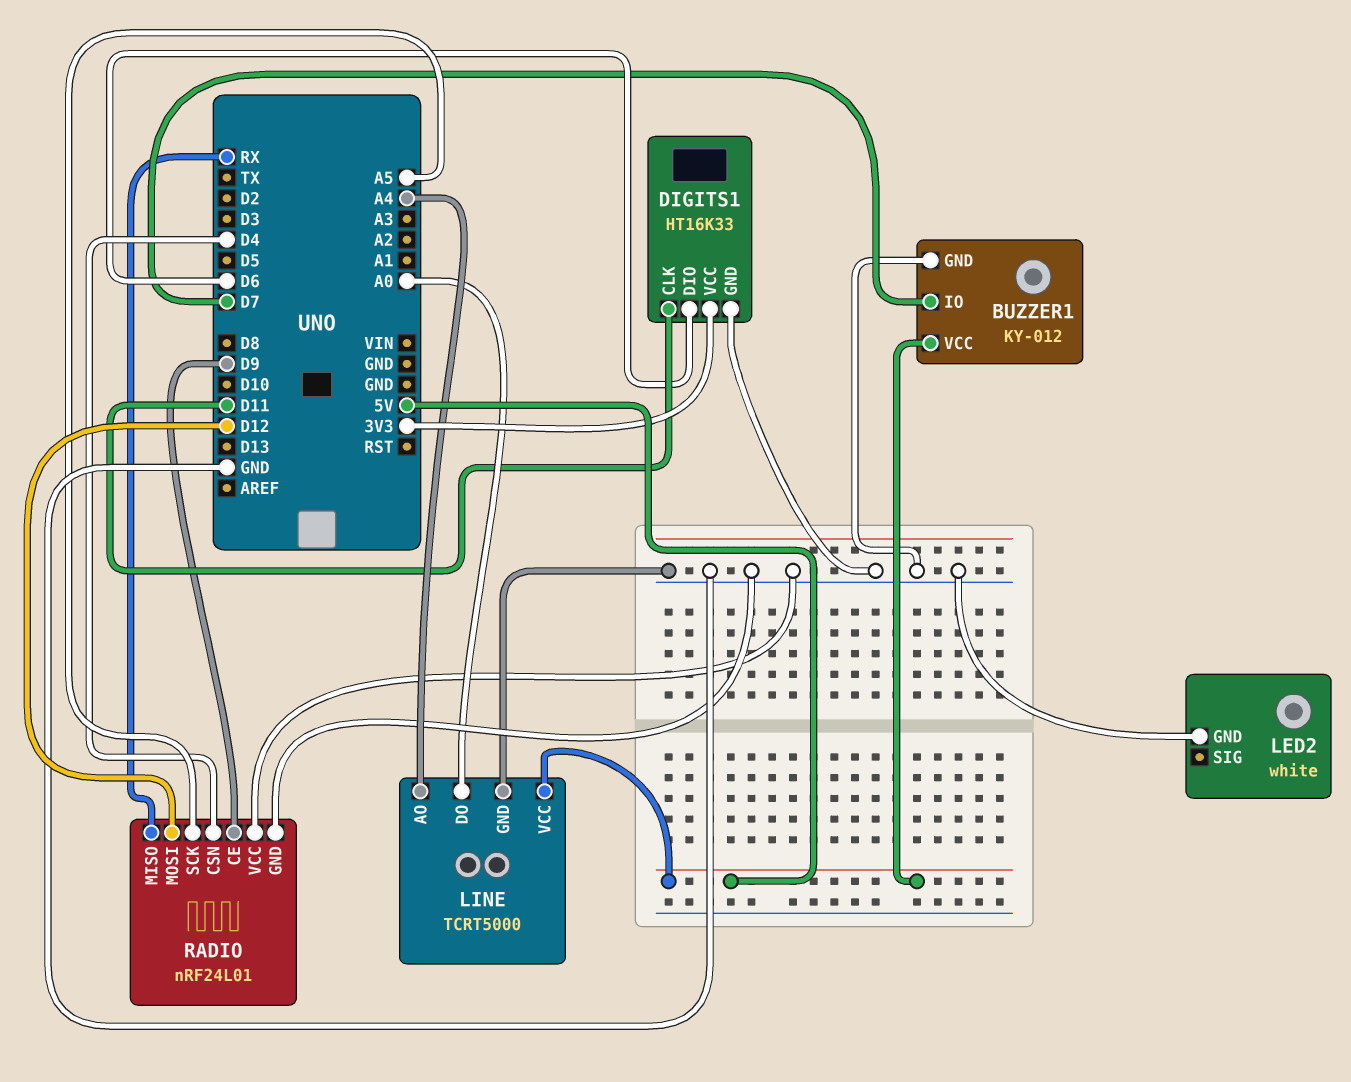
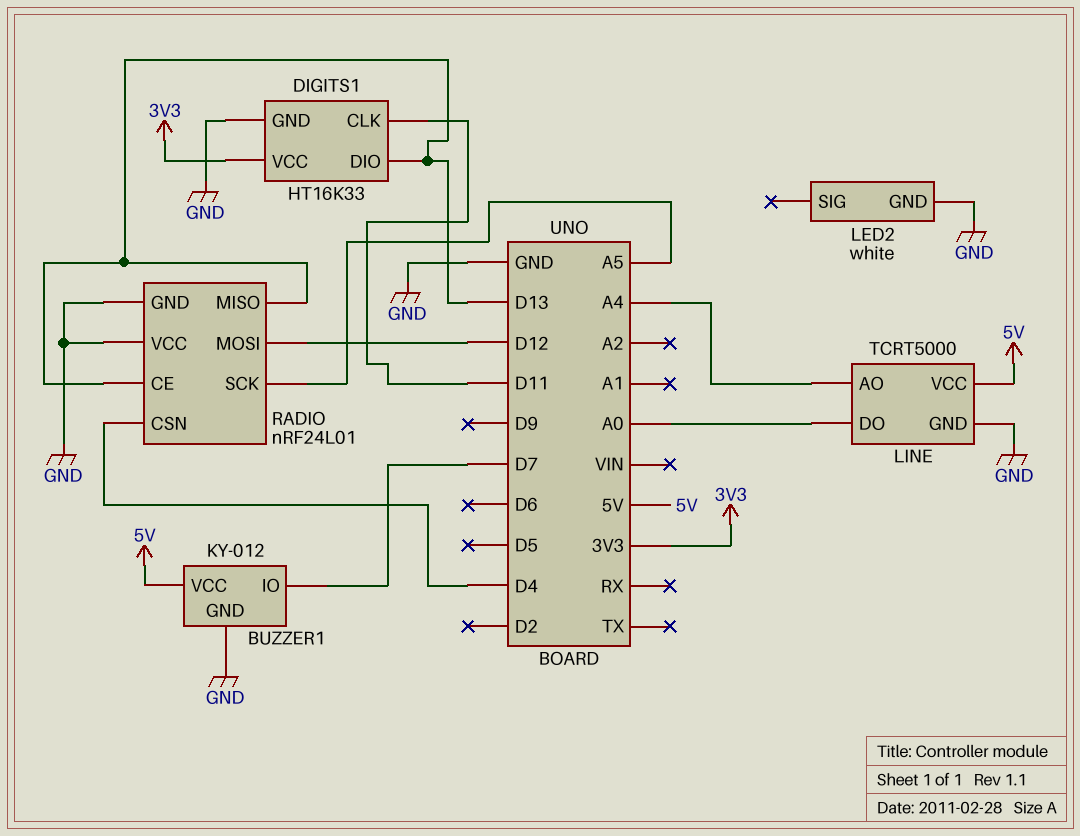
DIGITS1 pin DIO: D6 -> D13
RADIO pin CE: D9 -> D13
RADIO pin MISO: RX -> D13

